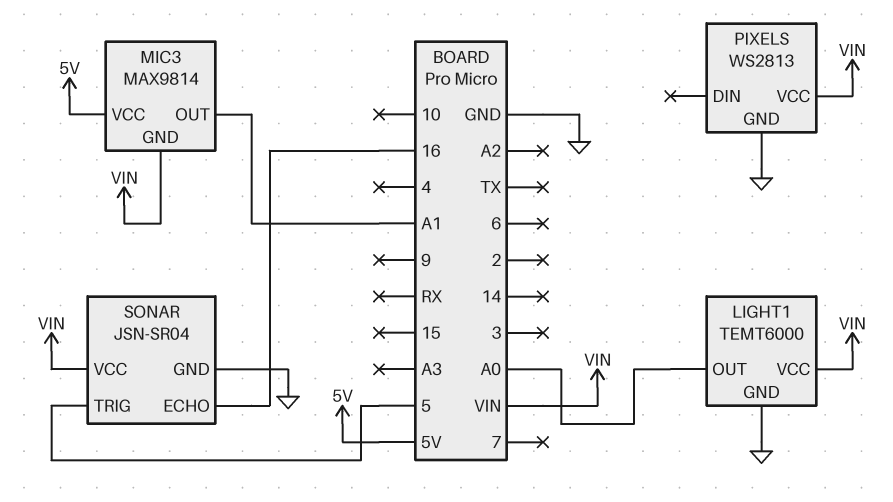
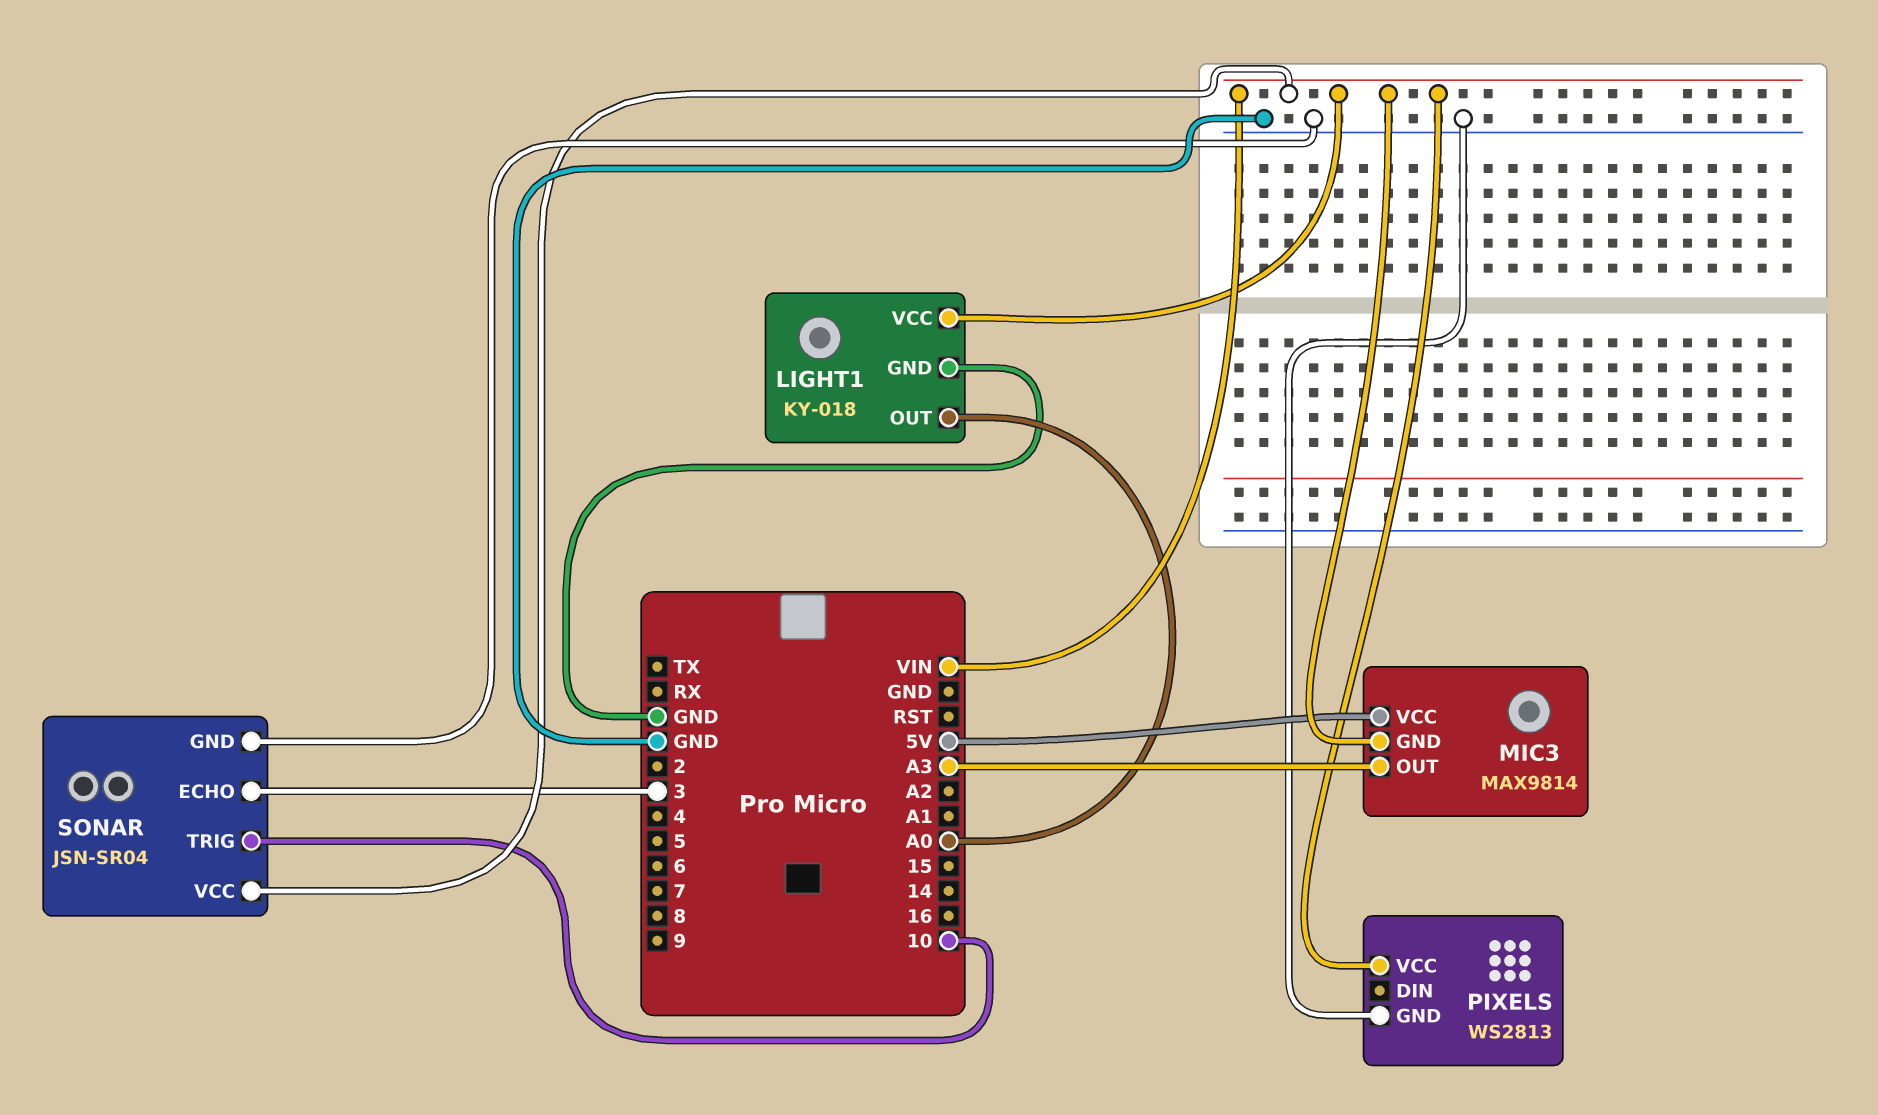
LIGHT1: TEMT6000 -> KY-018
MIC3 pin OUT: A1 -> A3
SONAR pin ECHO: 16 -> 3
SONAR pin TRIG: 5 -> 10

